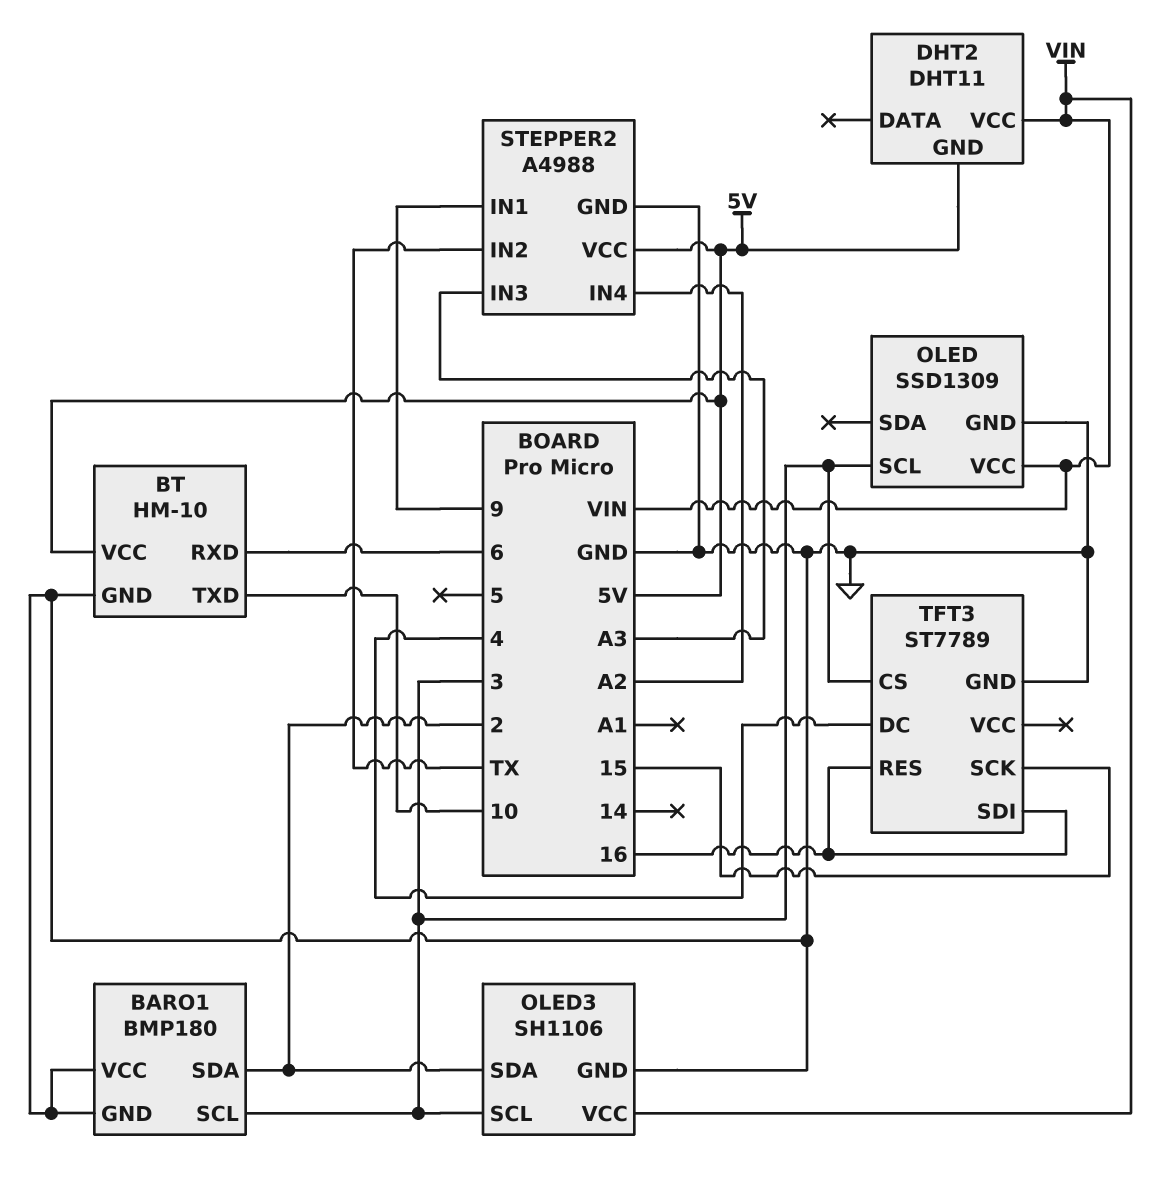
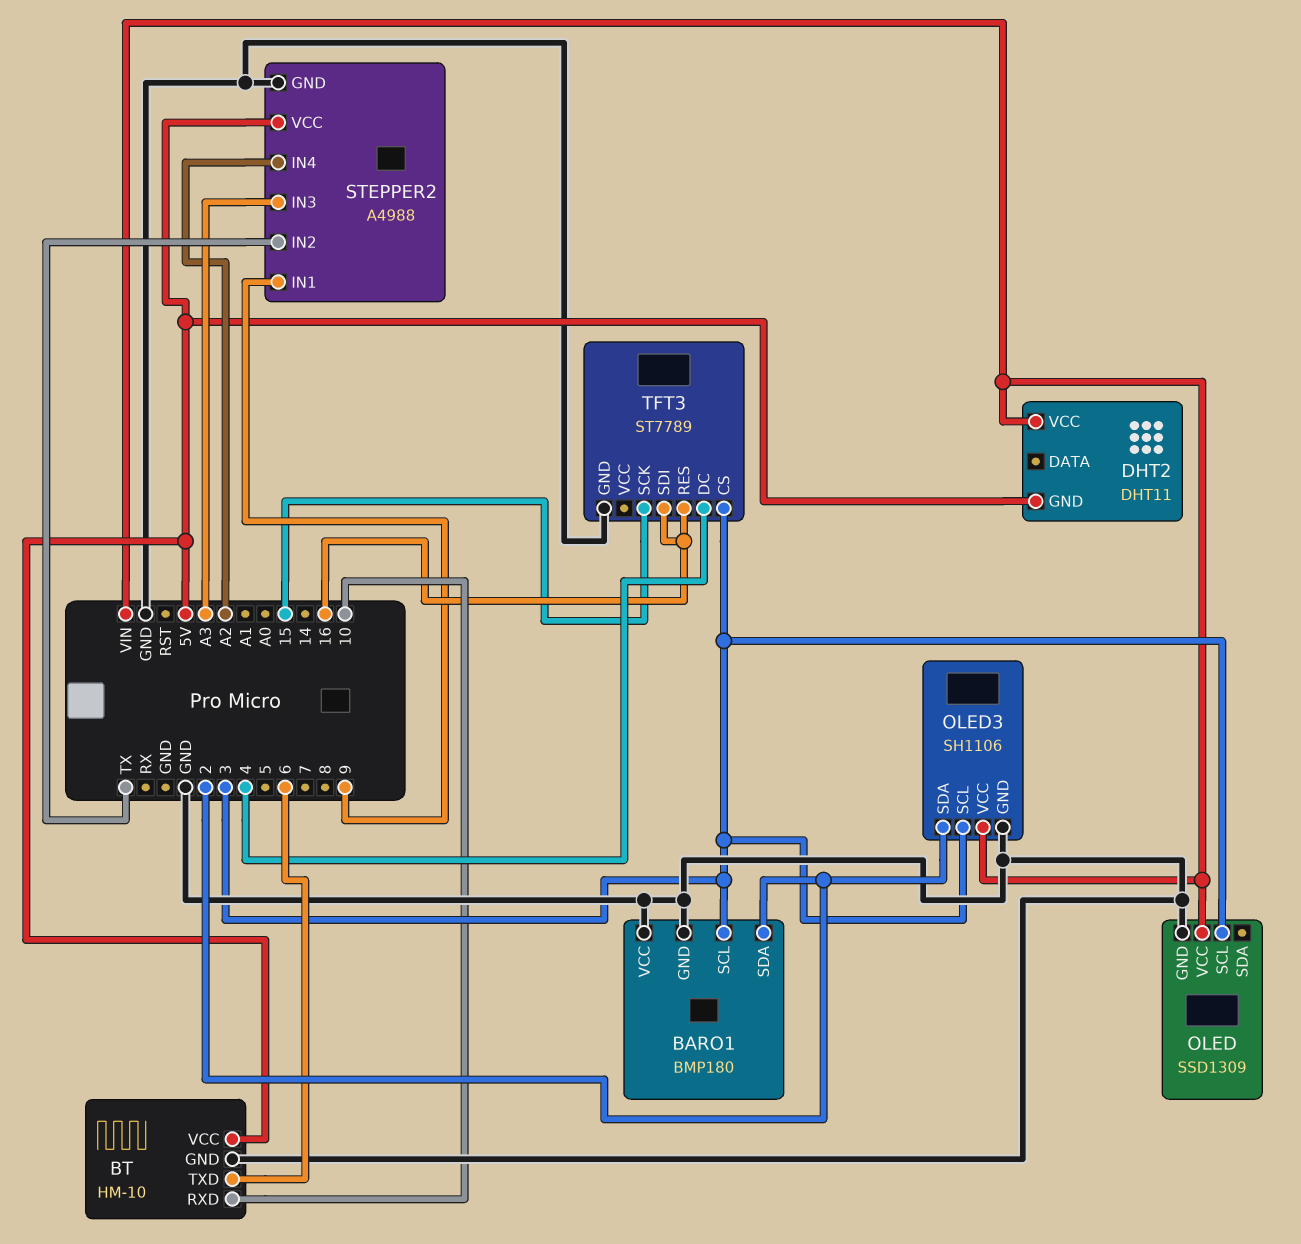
BT pin RXD: 6 -> 10
BT pin TXD: 10 -> 6

